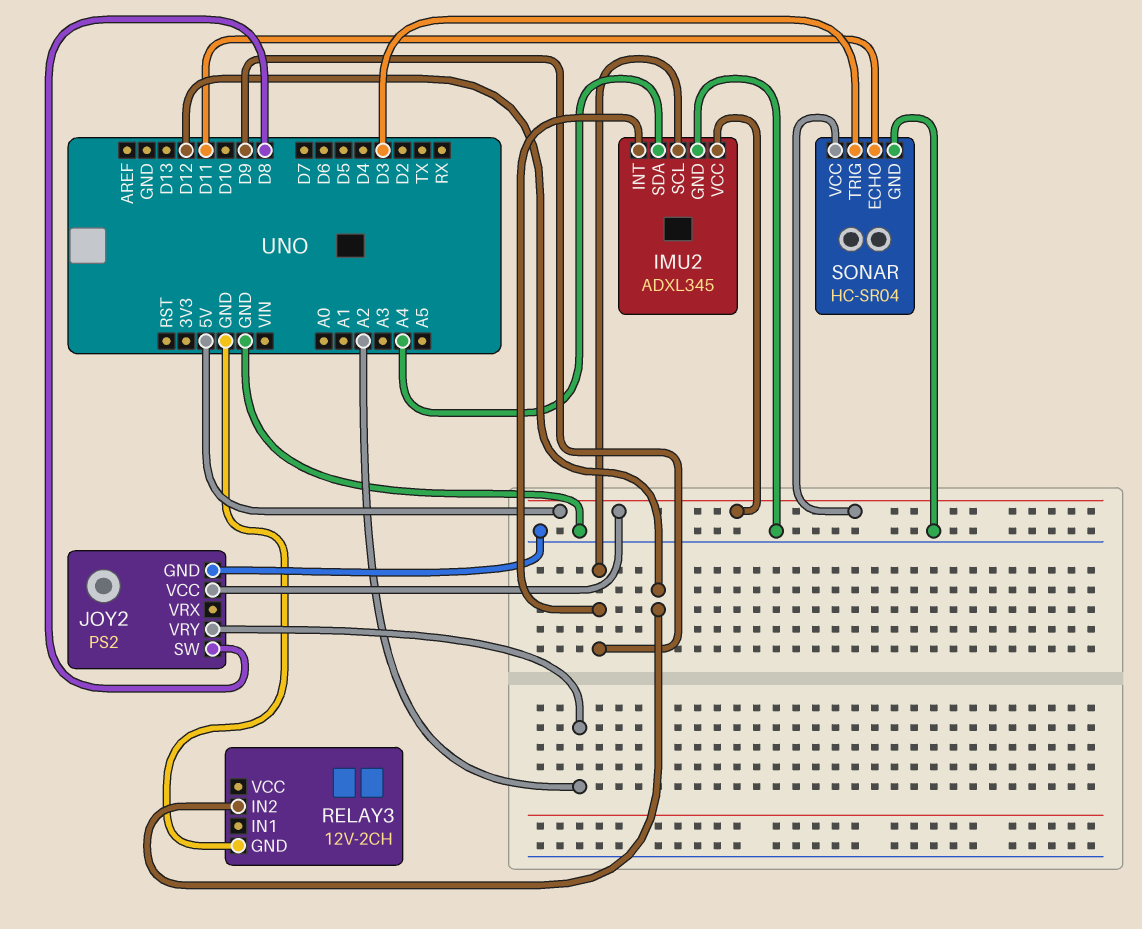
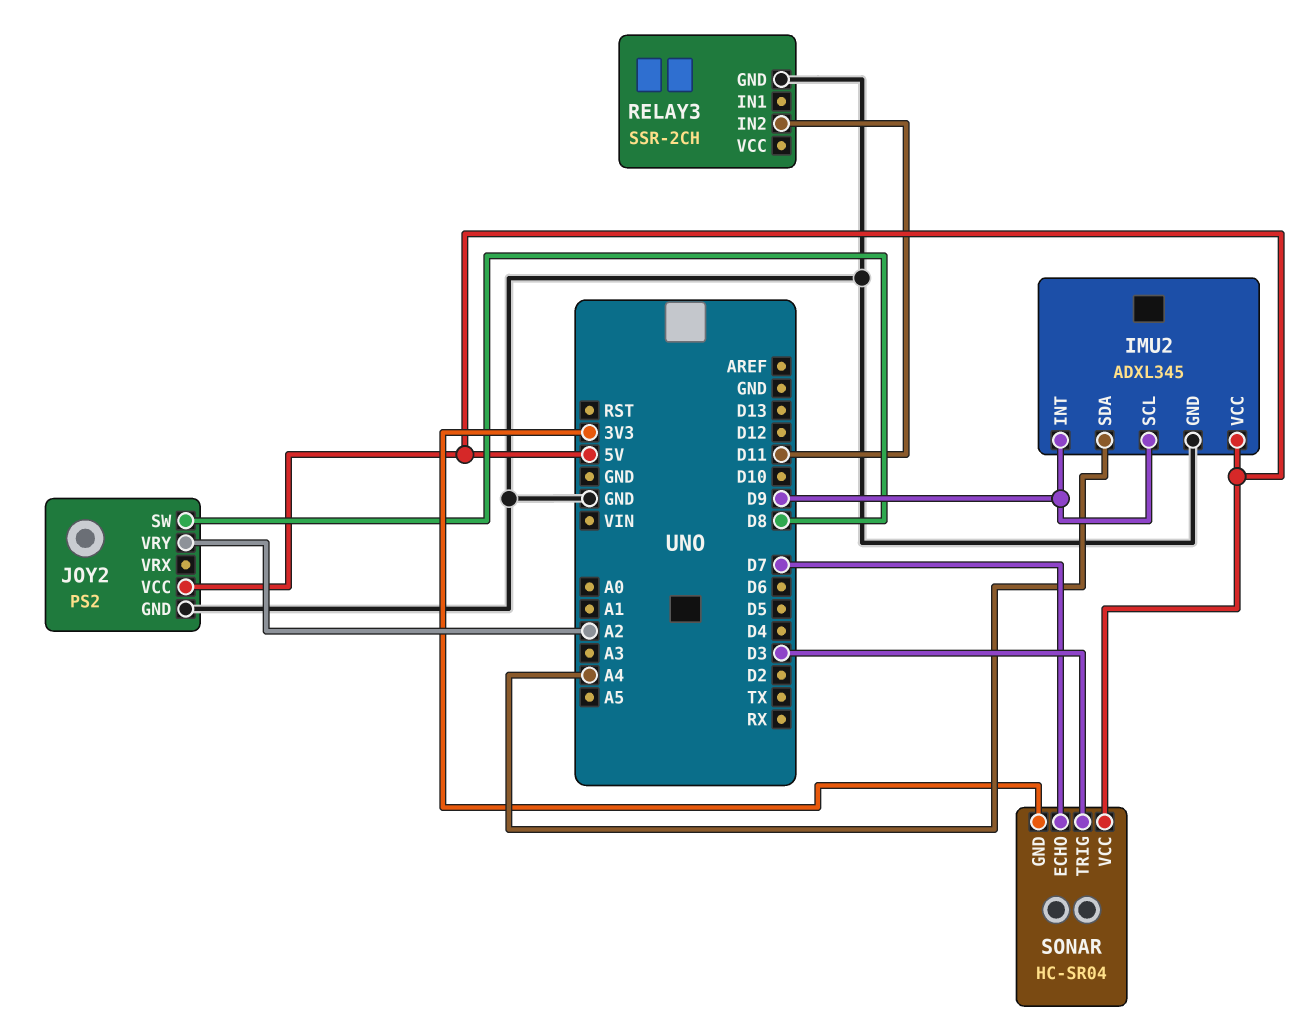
RELAY3: 12V-2CH -> SSR-2CH
RELAY3 pin IN2: D12 -> D11
SONAR pin ECHO: D11 -> D7
SONAR pin GND: GND -> 3V3

